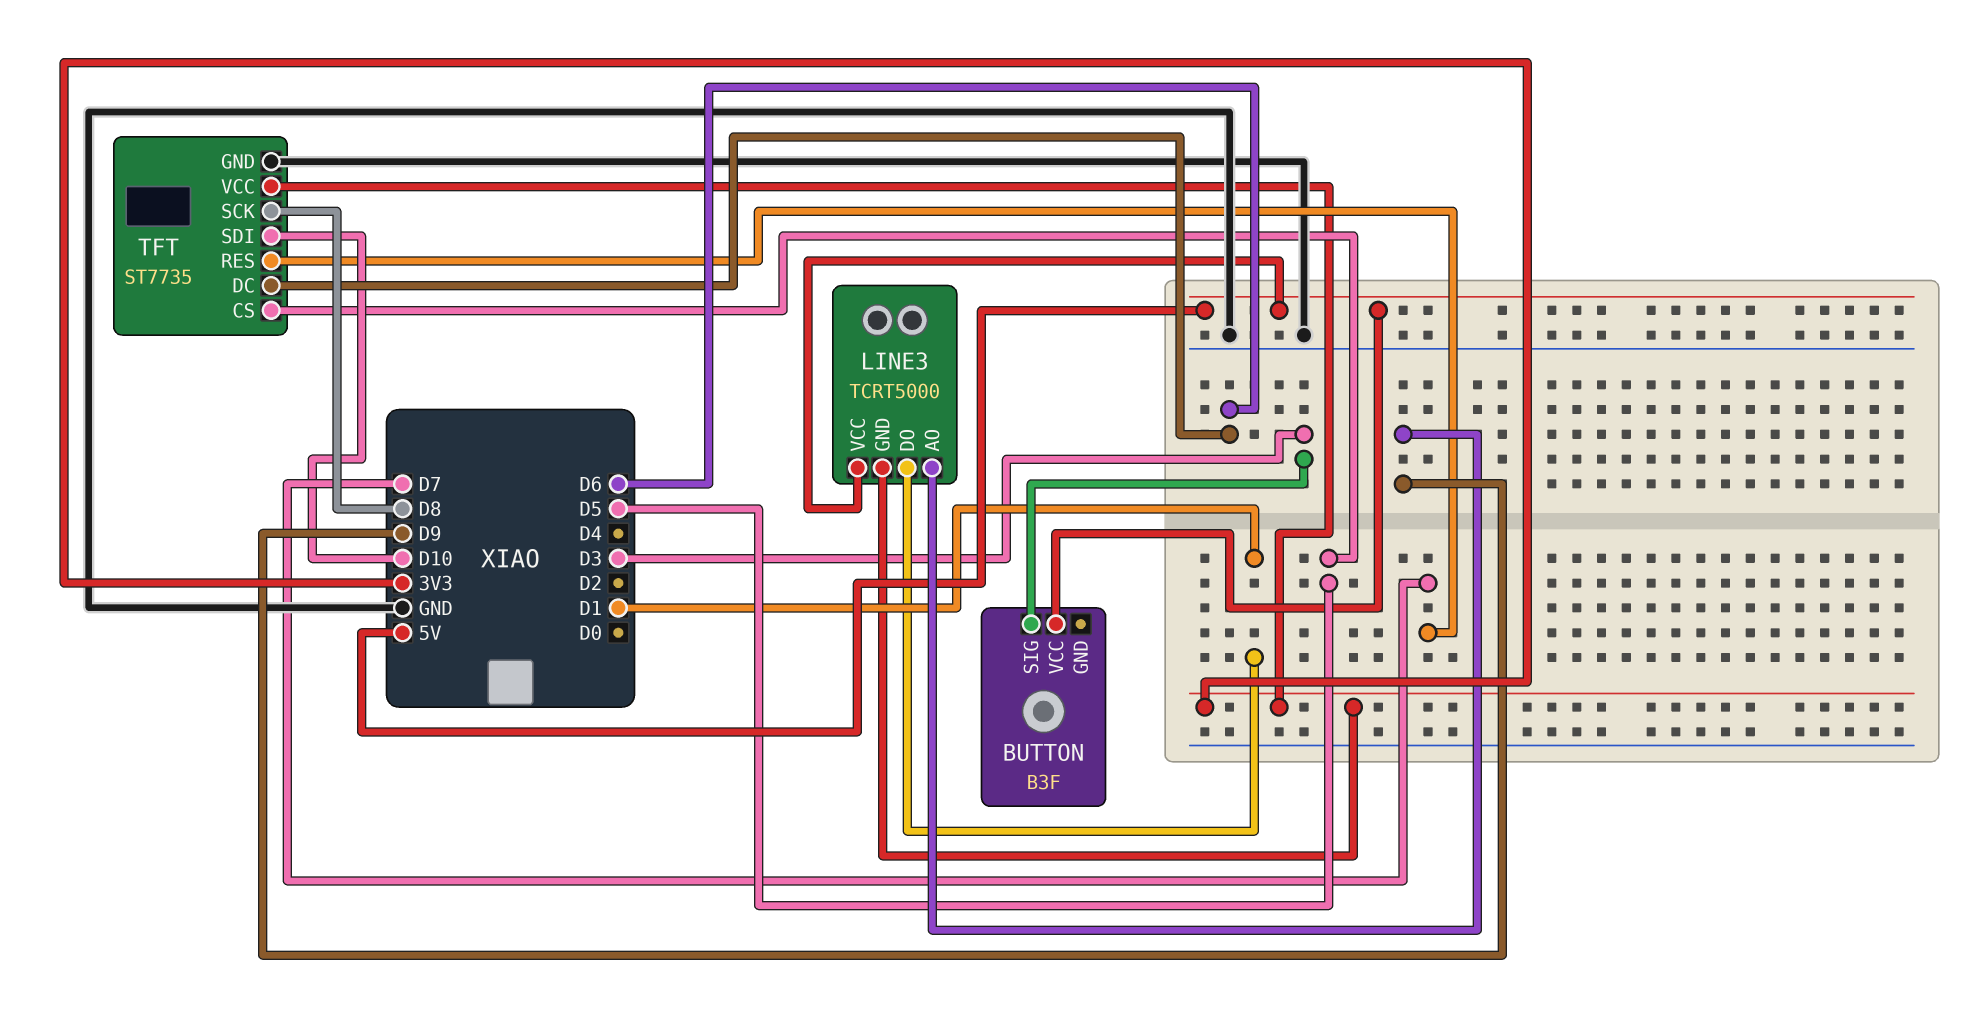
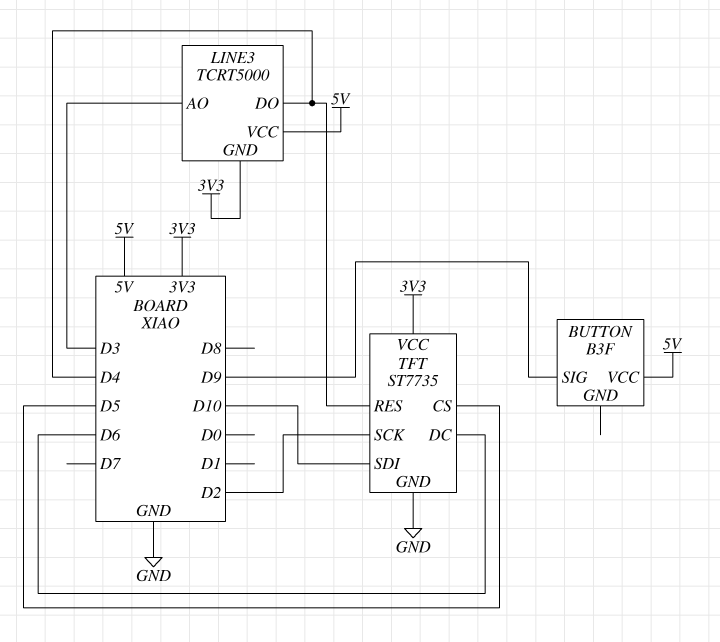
BUTTON pin SIG: D3 -> D9
LINE3 pin AO: D9 -> D3
LINE3 pin DO: D1 -> D4
TFT pin RES: D7 -> D4
TFT pin SCK: D8 -> D2

